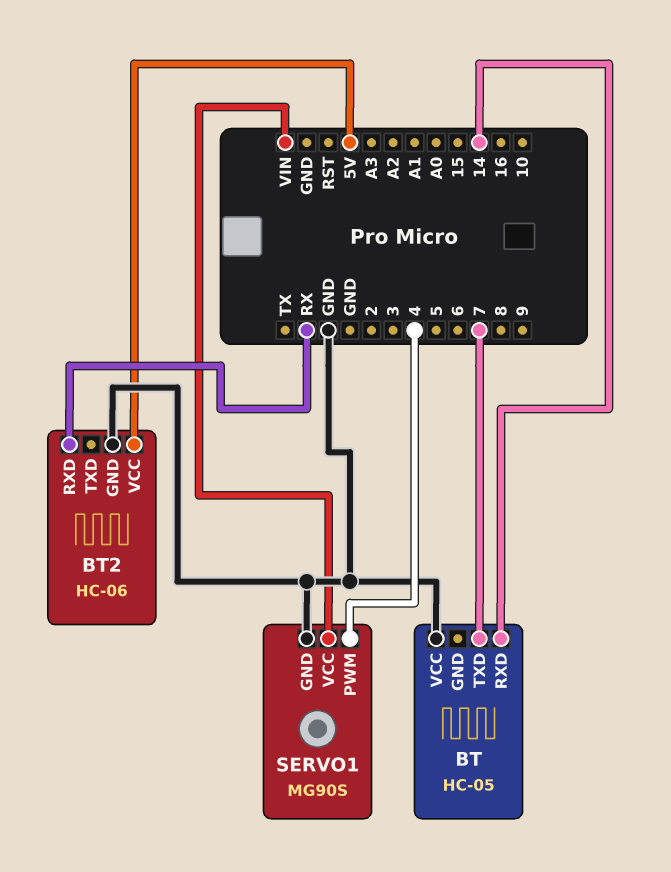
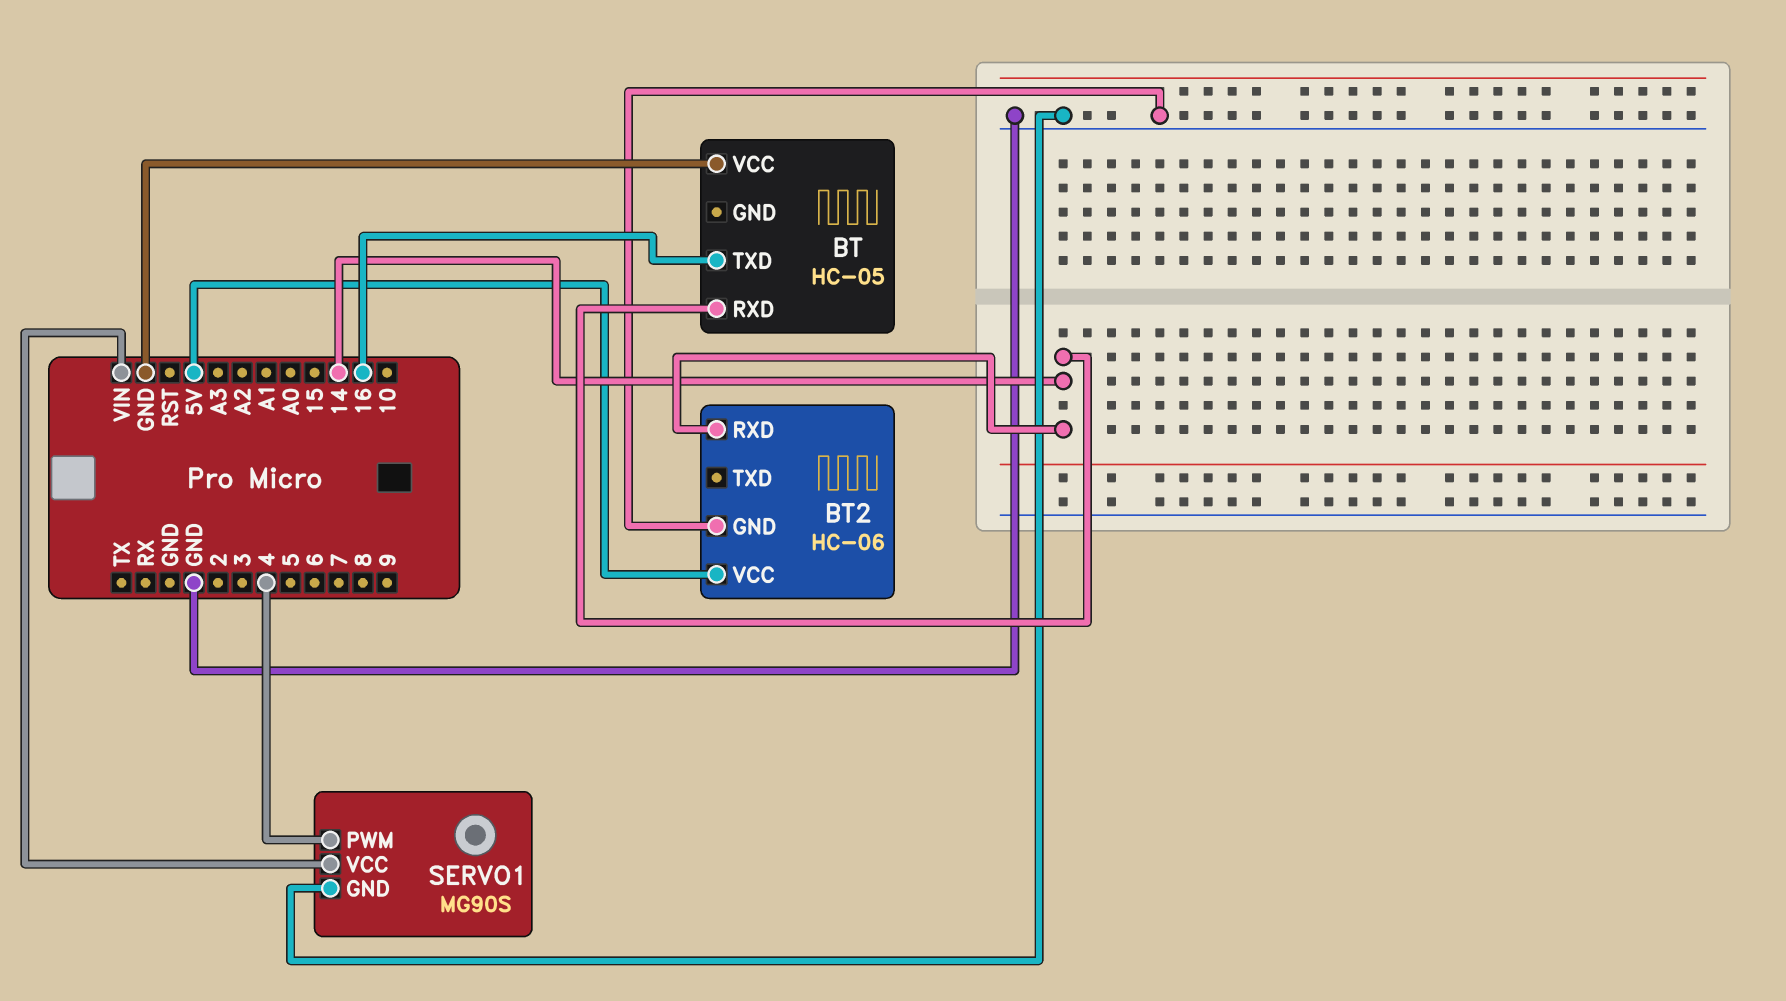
BT pin TXD: 7 -> 16
BT2 pin RXD: RX -> 14

